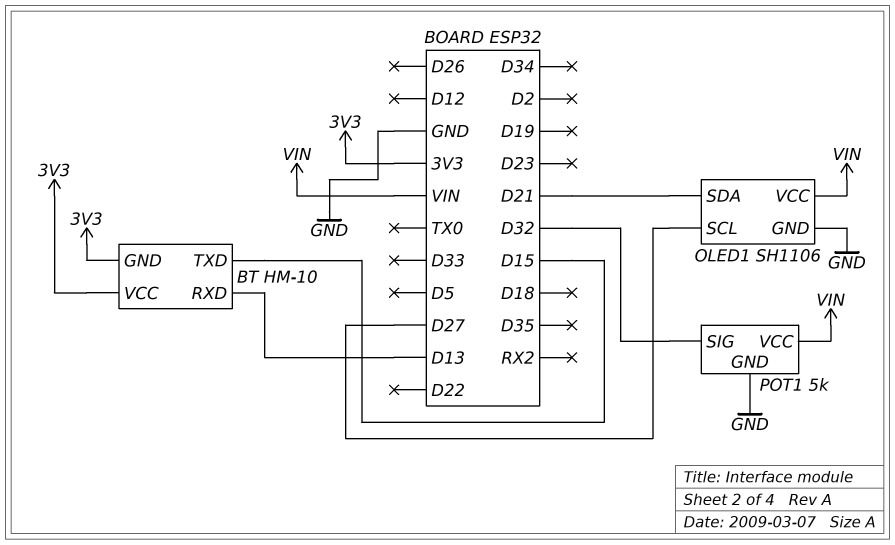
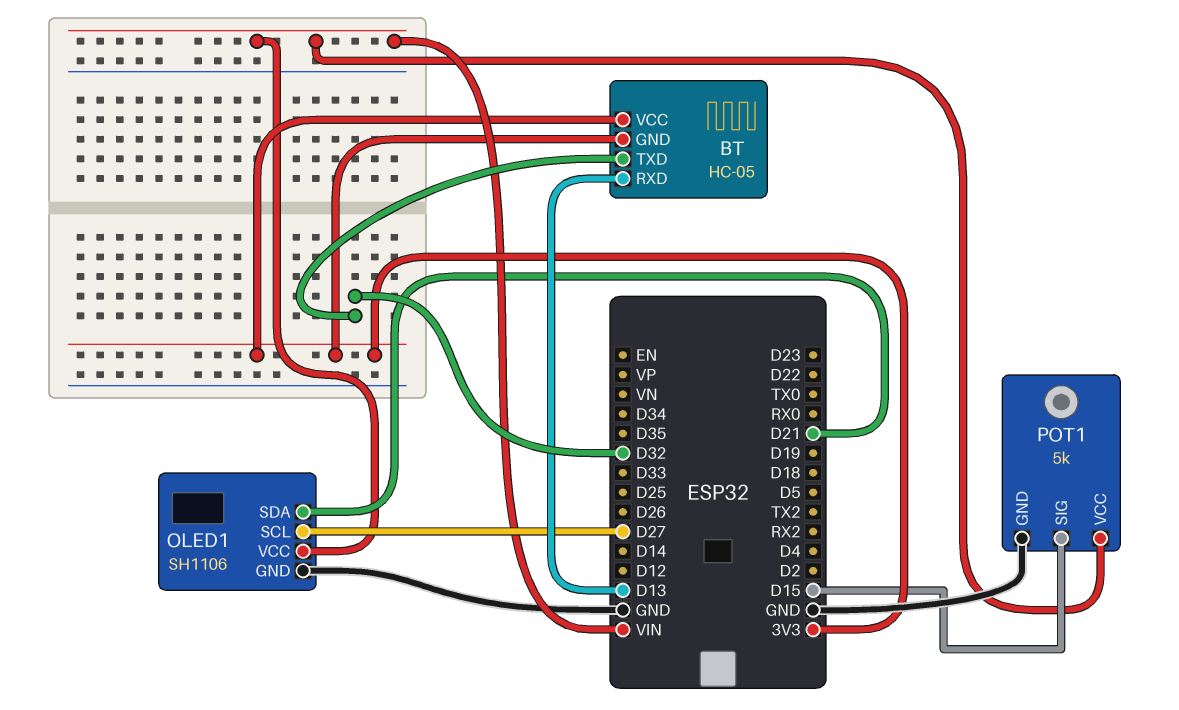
BT: HM-10 -> HC-05
BT pin TXD: D15 -> D32
POT1 pin SIG: D32 -> D15

